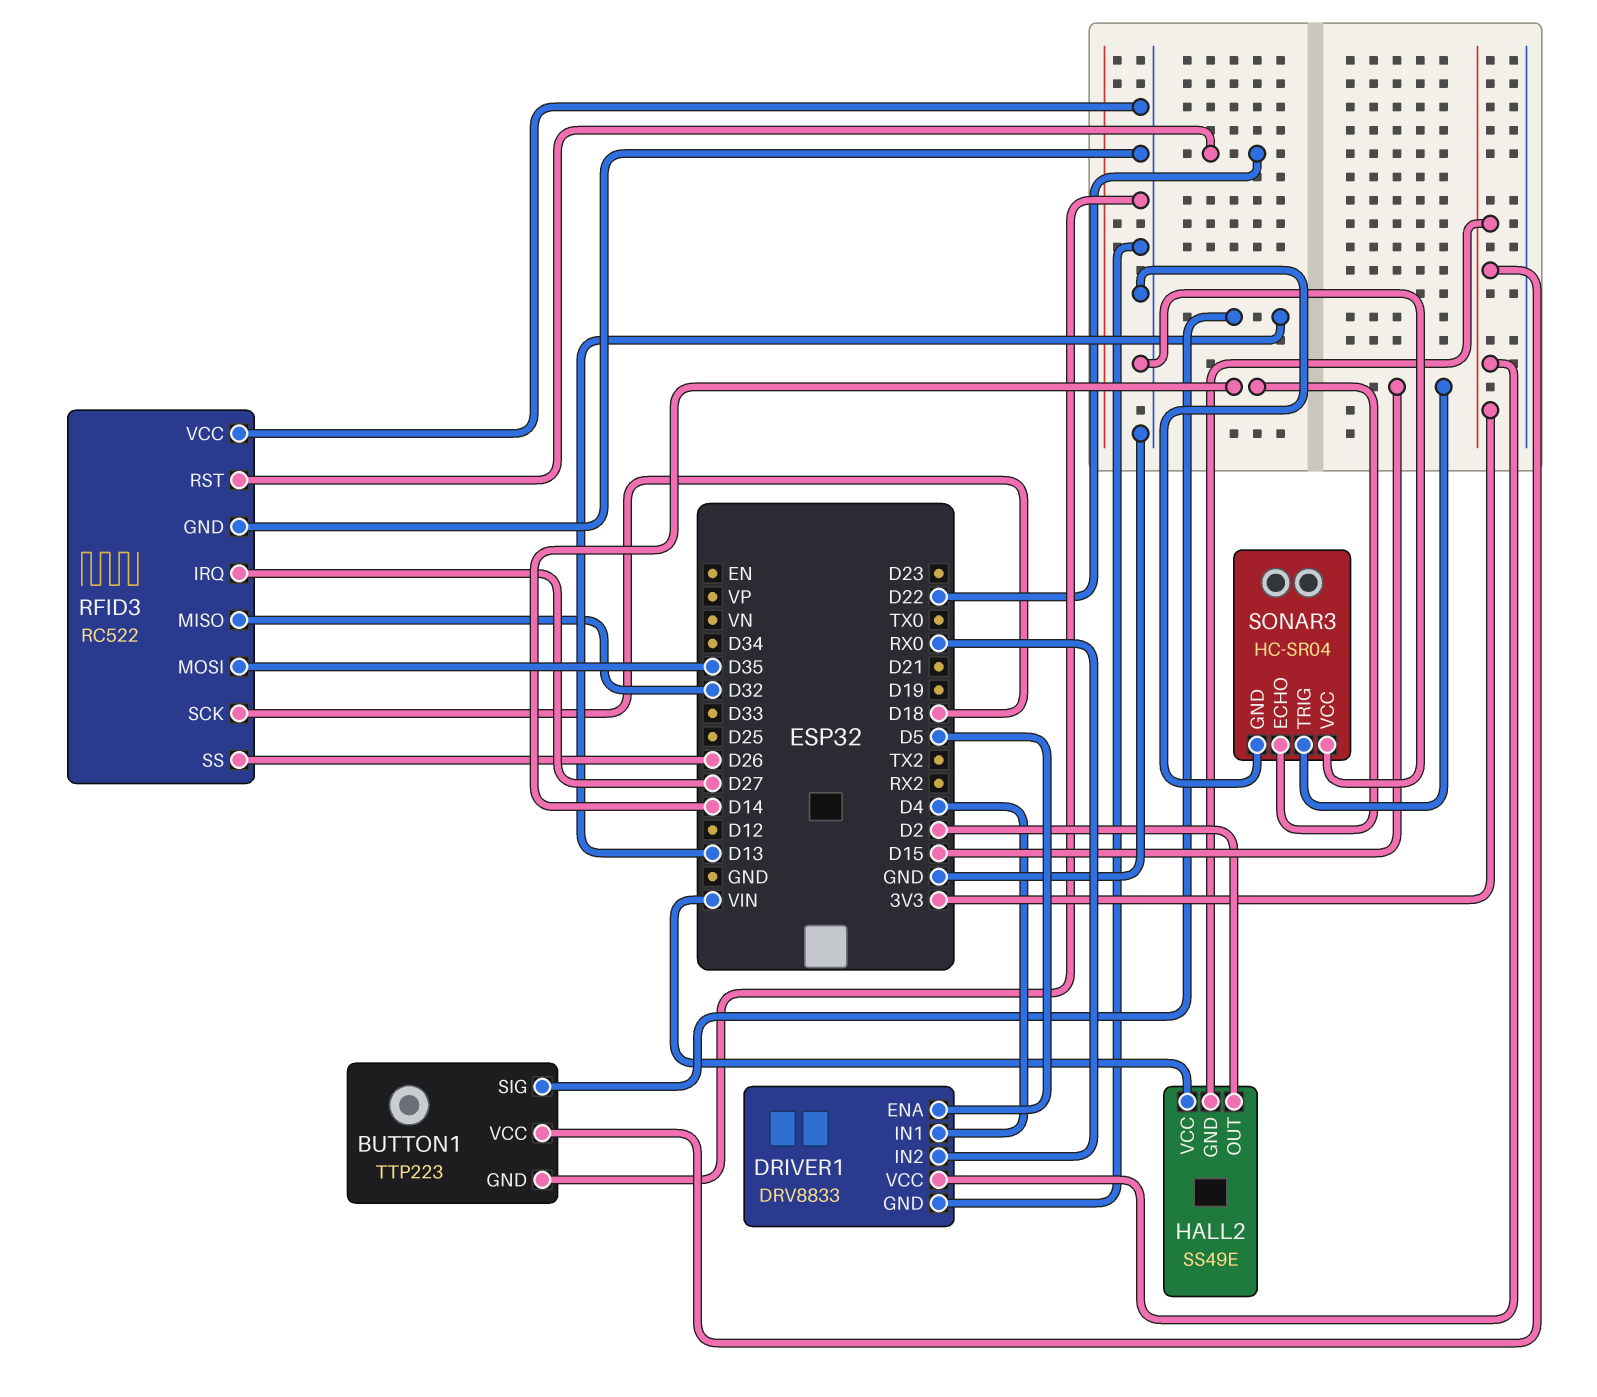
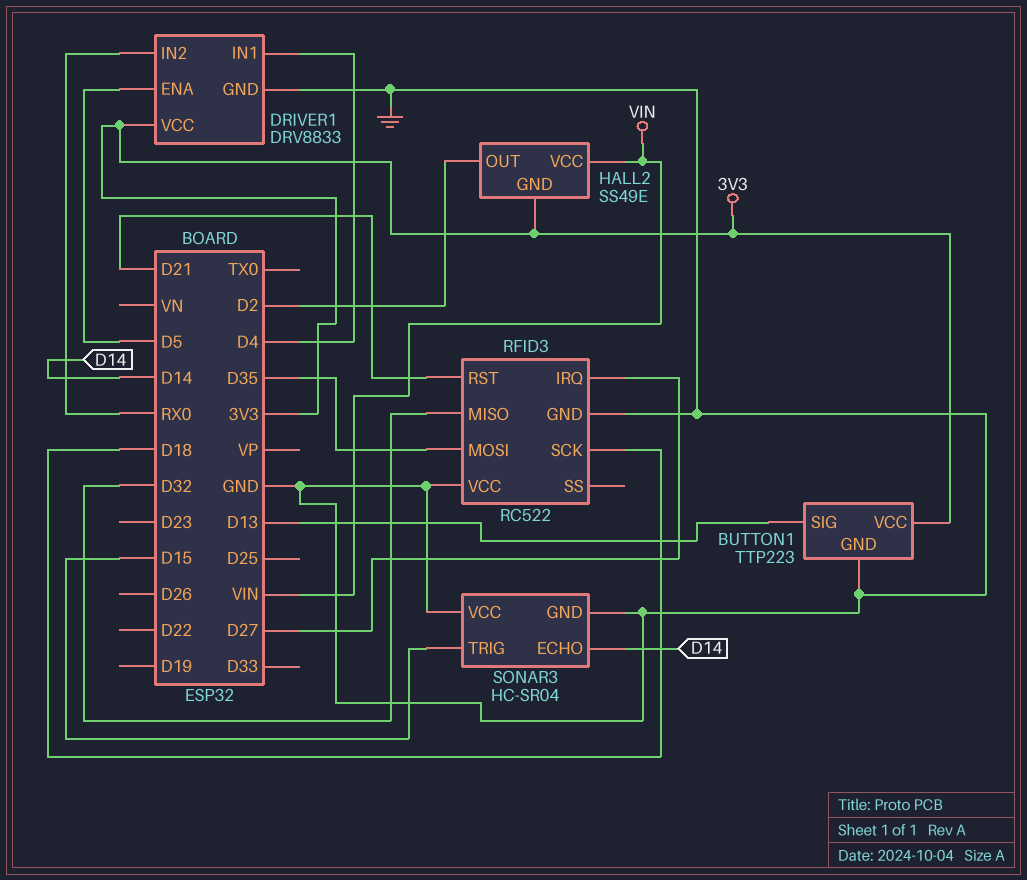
RFID3 pin RST: D22 -> D21
RFID3 pin SS: D26 -> none

